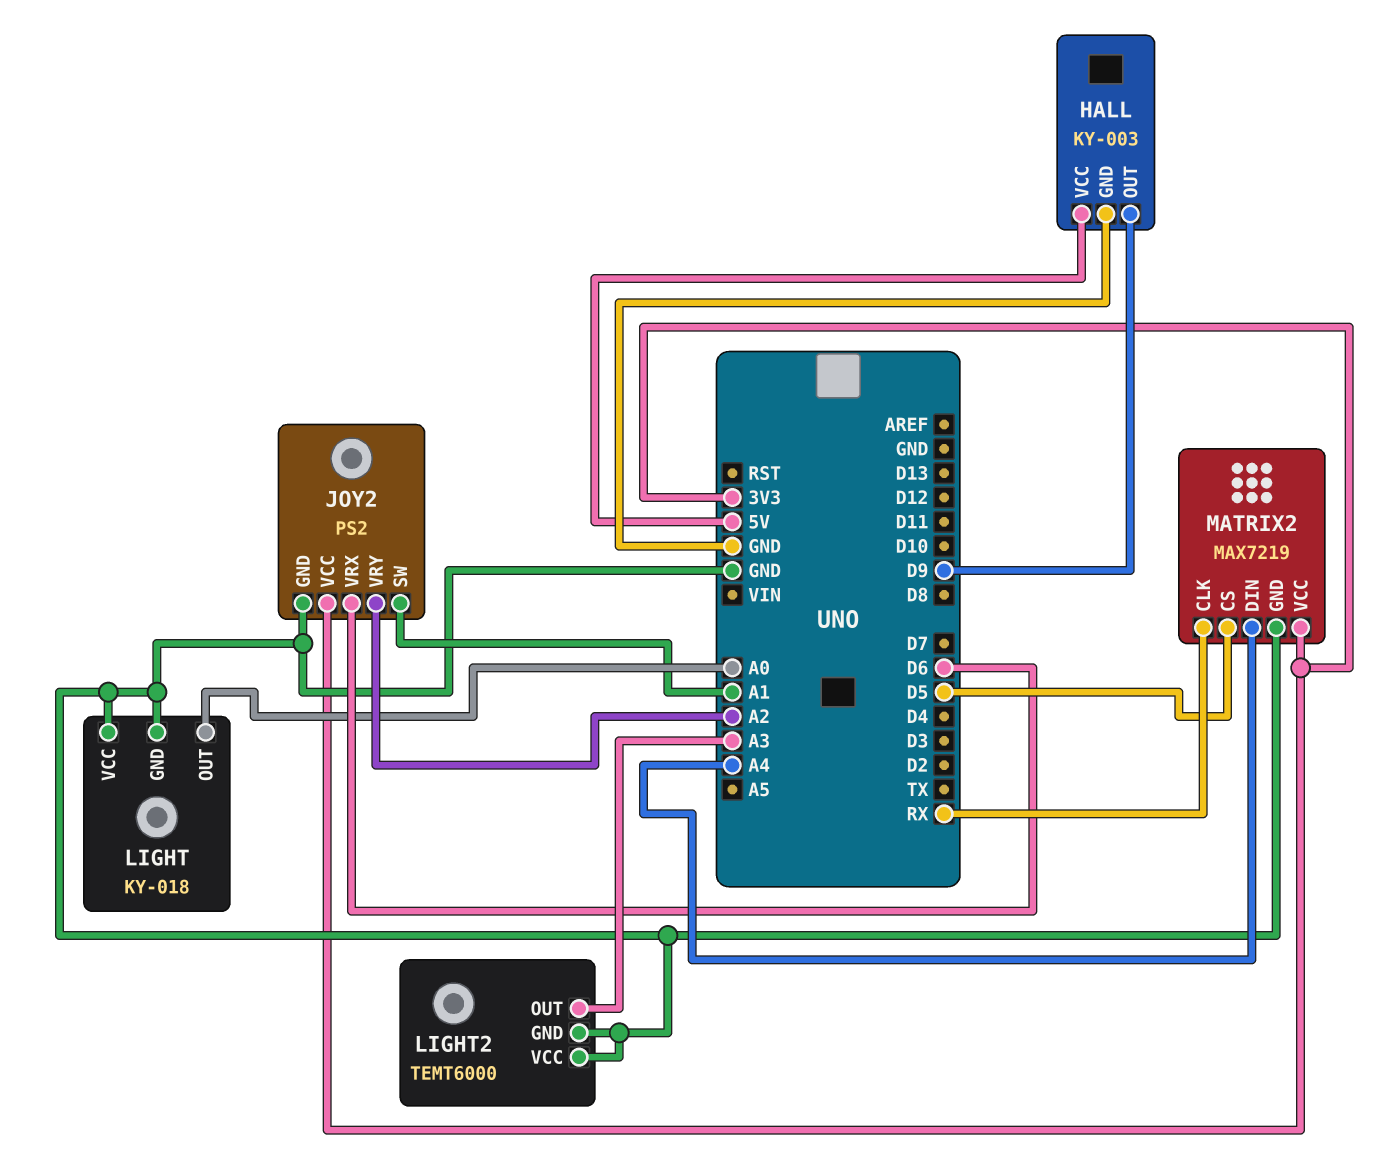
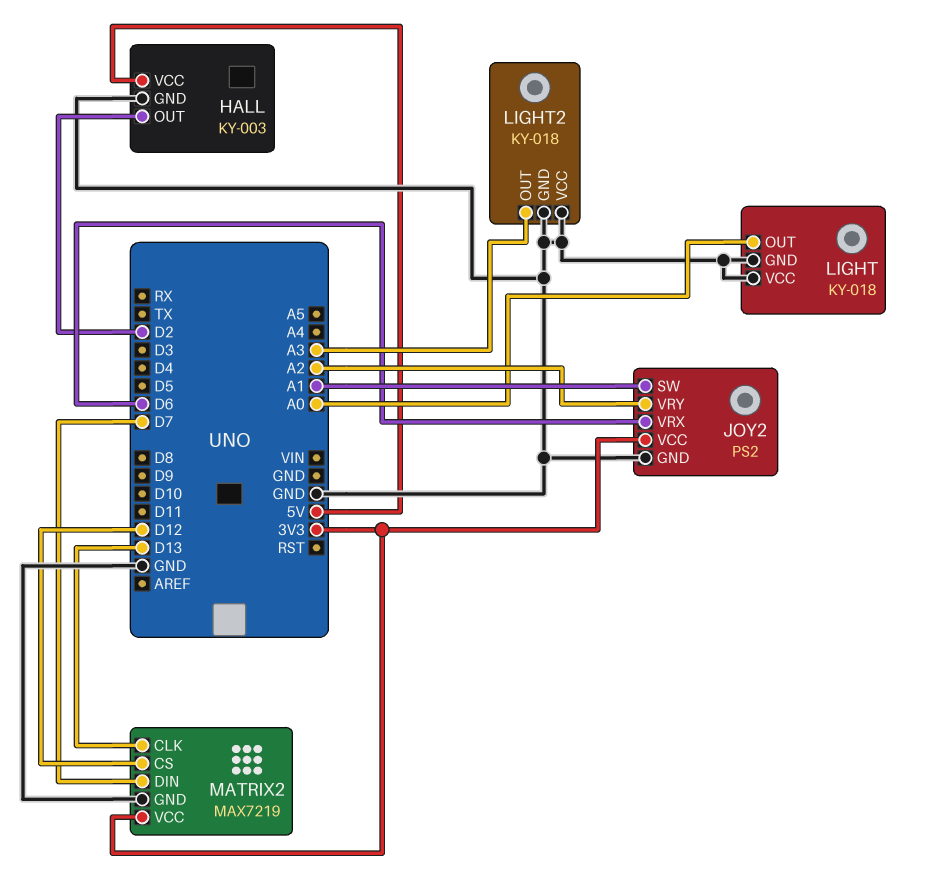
HALL pin OUT: D9 -> D2
LIGHT2: TEMT6000 -> KY-018
MATRIX2 pin CLK: RX -> D13
MATRIX2 pin CS: D5 -> D12
MATRIX2 pin DIN: A4 -> D7

